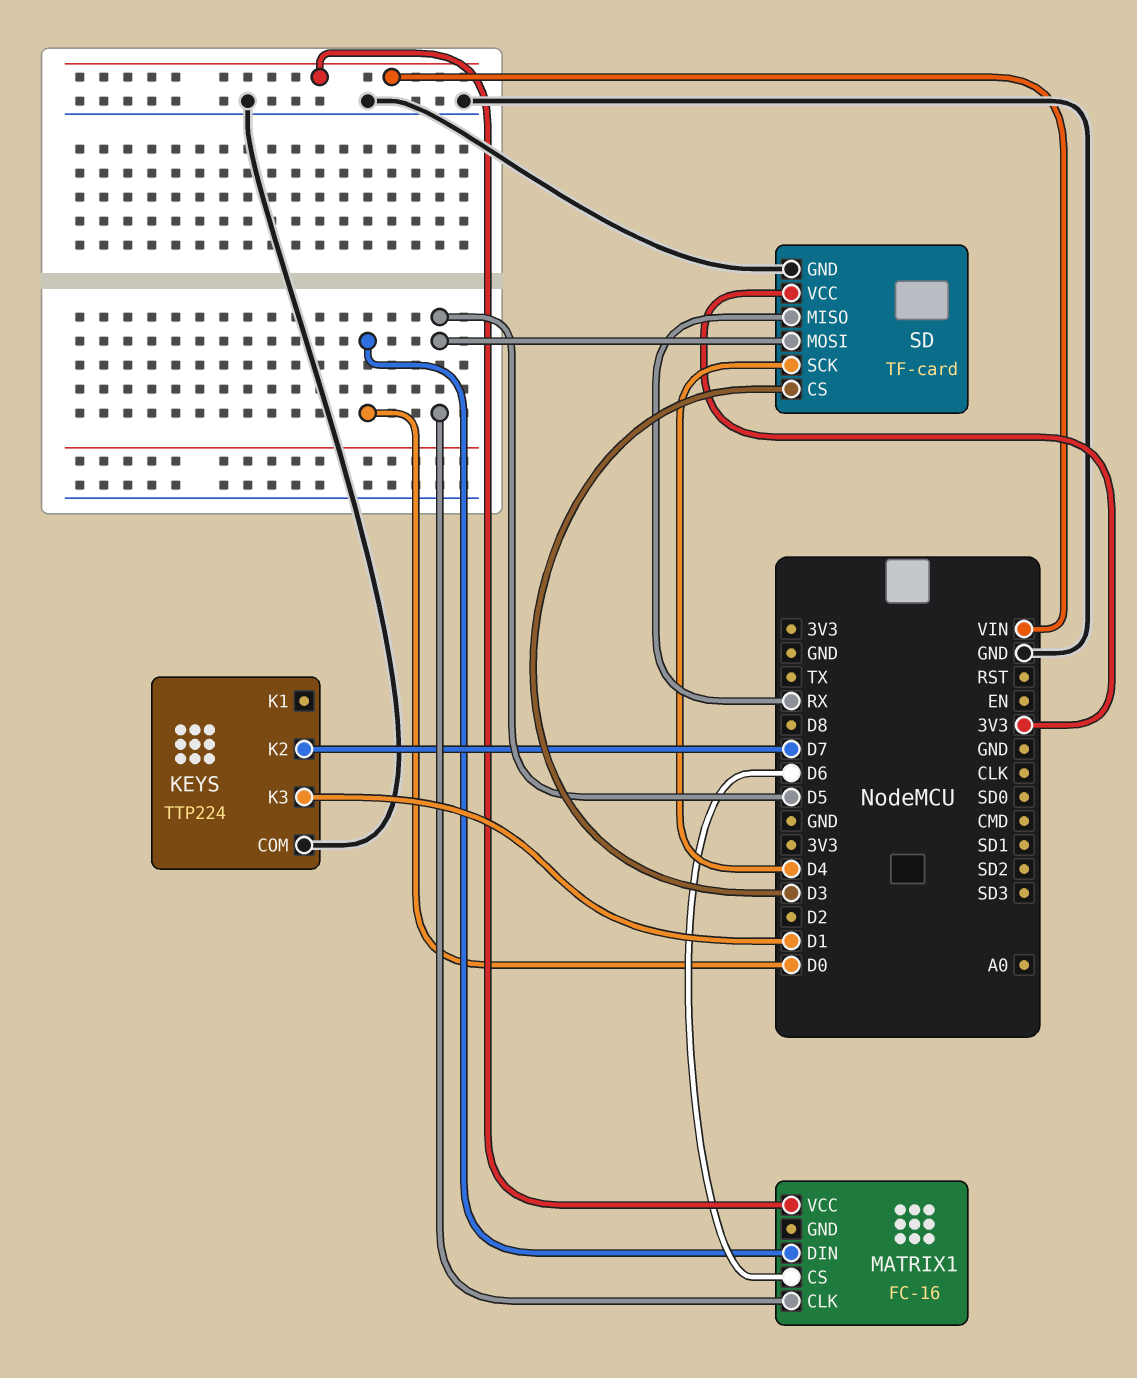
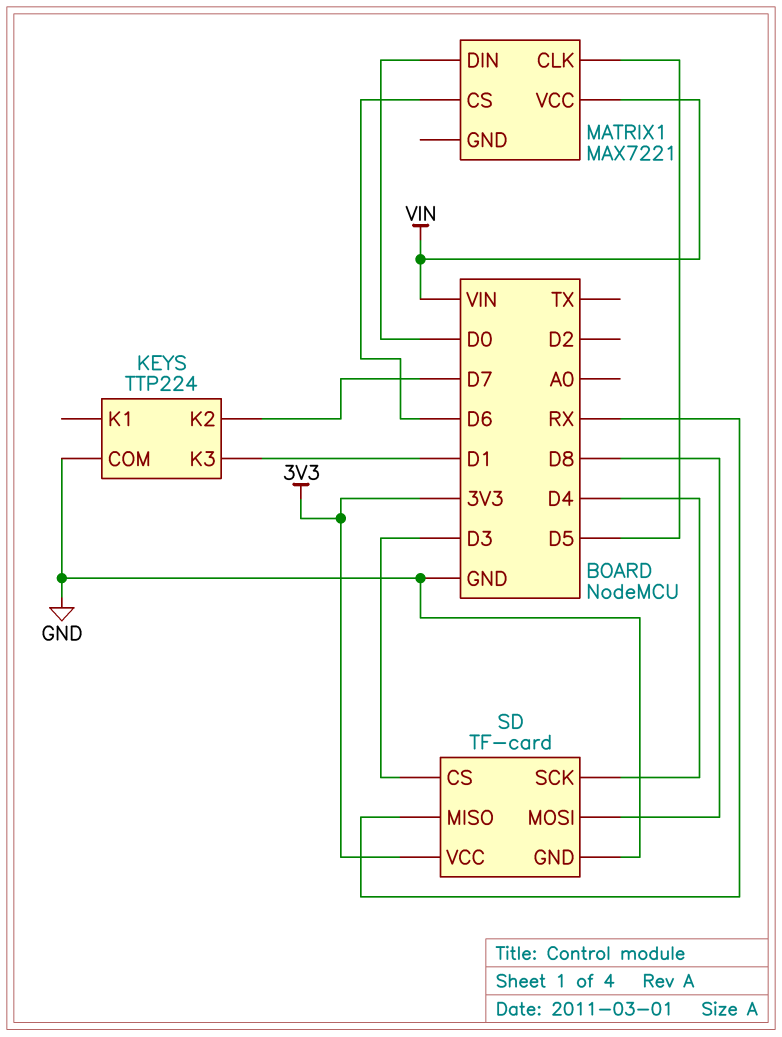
MATRIX1: FC-16 -> MAX7221
SD pin MOSI: D5 -> D8

